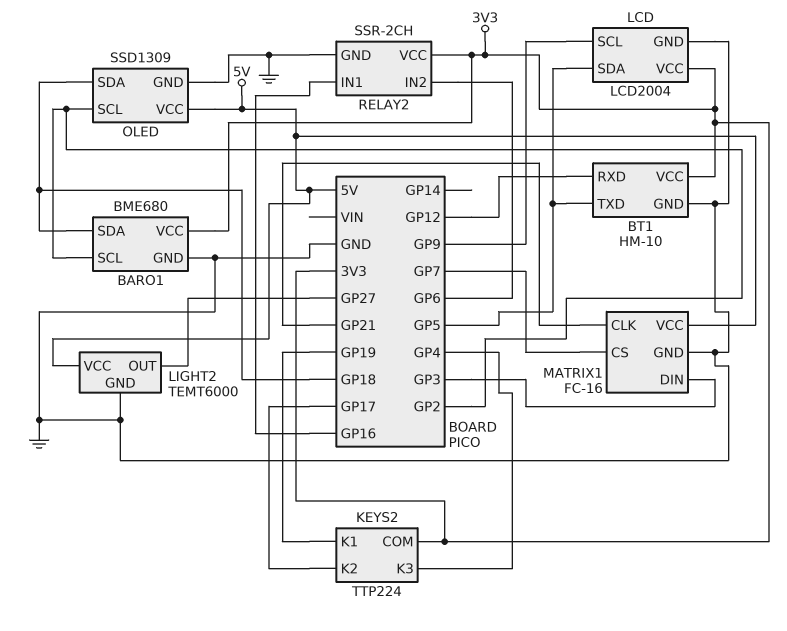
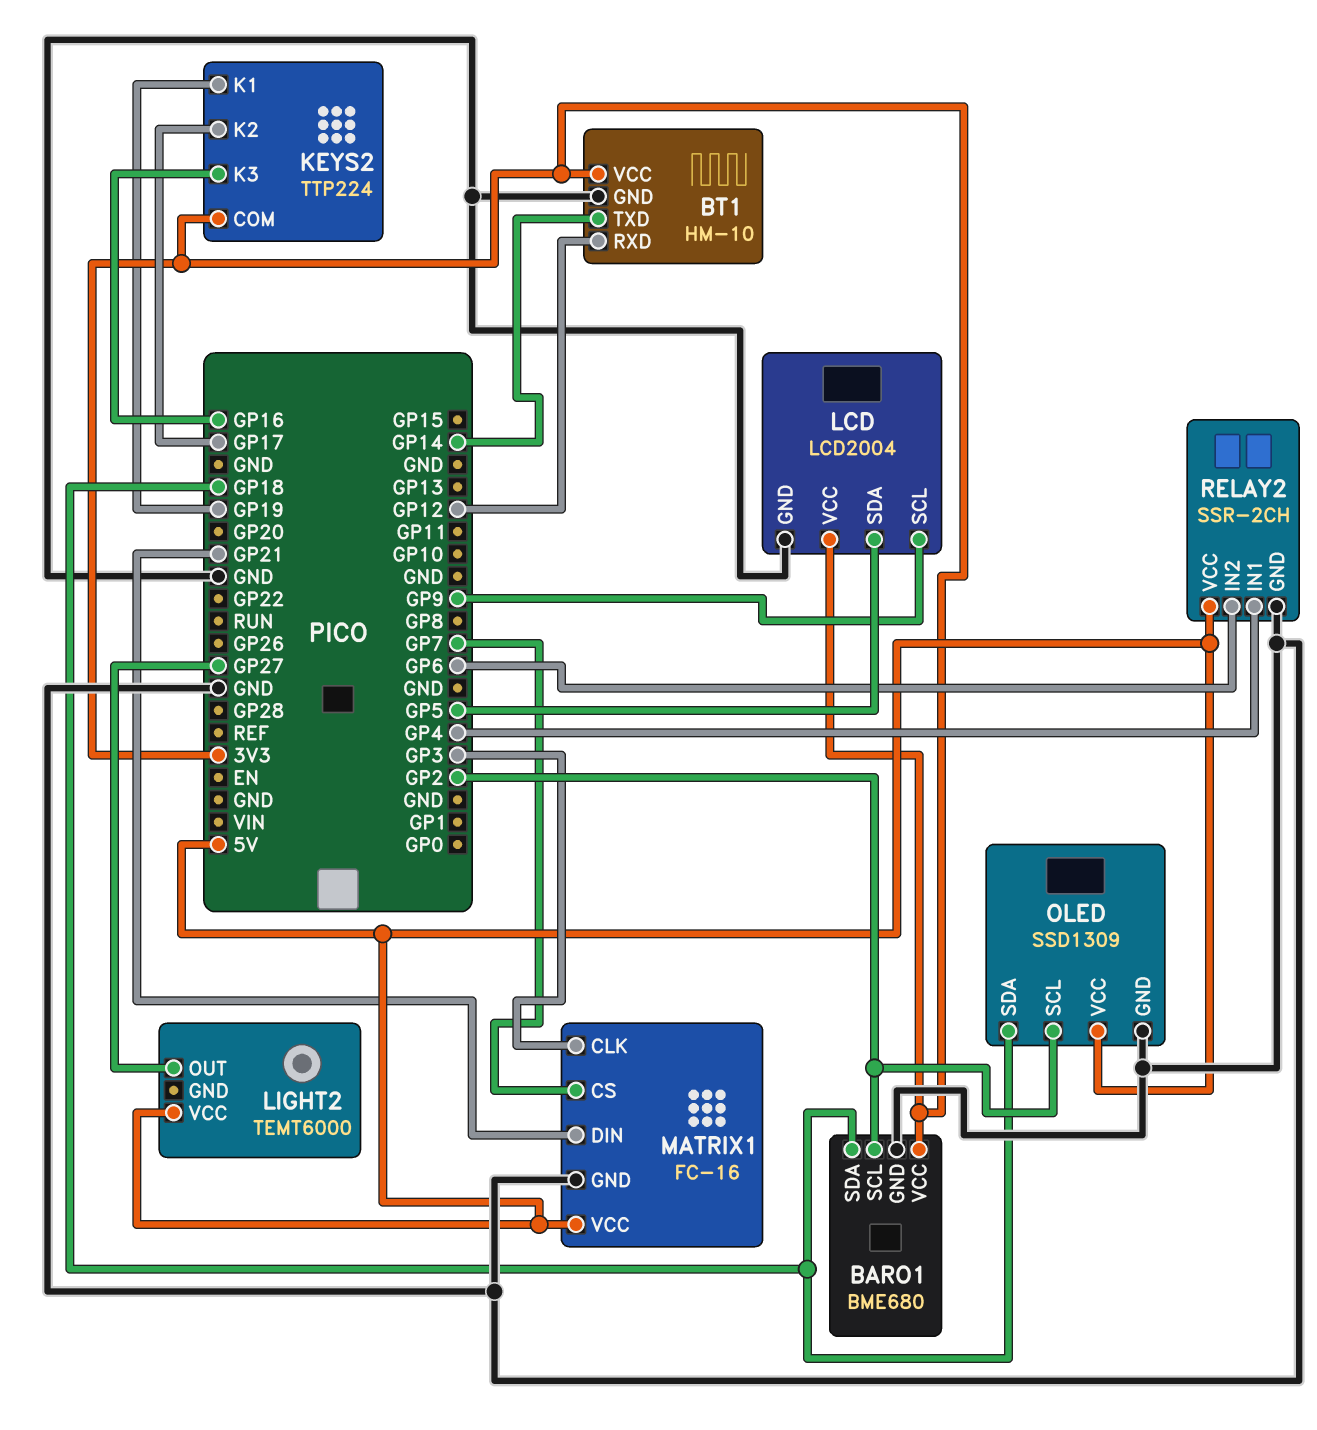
BT1 pin TXD: GP5 -> GP14
KEYS2 pin K3: GP4 -> GP16
LIGHT2 pin GND: GND -> none
MATRIX1 pin CLK: GP21 -> GP3
MATRIX1 pin DIN: GP3 -> GP21
RELAY2 pin IN1: GP16 -> GP4
RELAY2 pin VCC: 3V3 -> 5V

